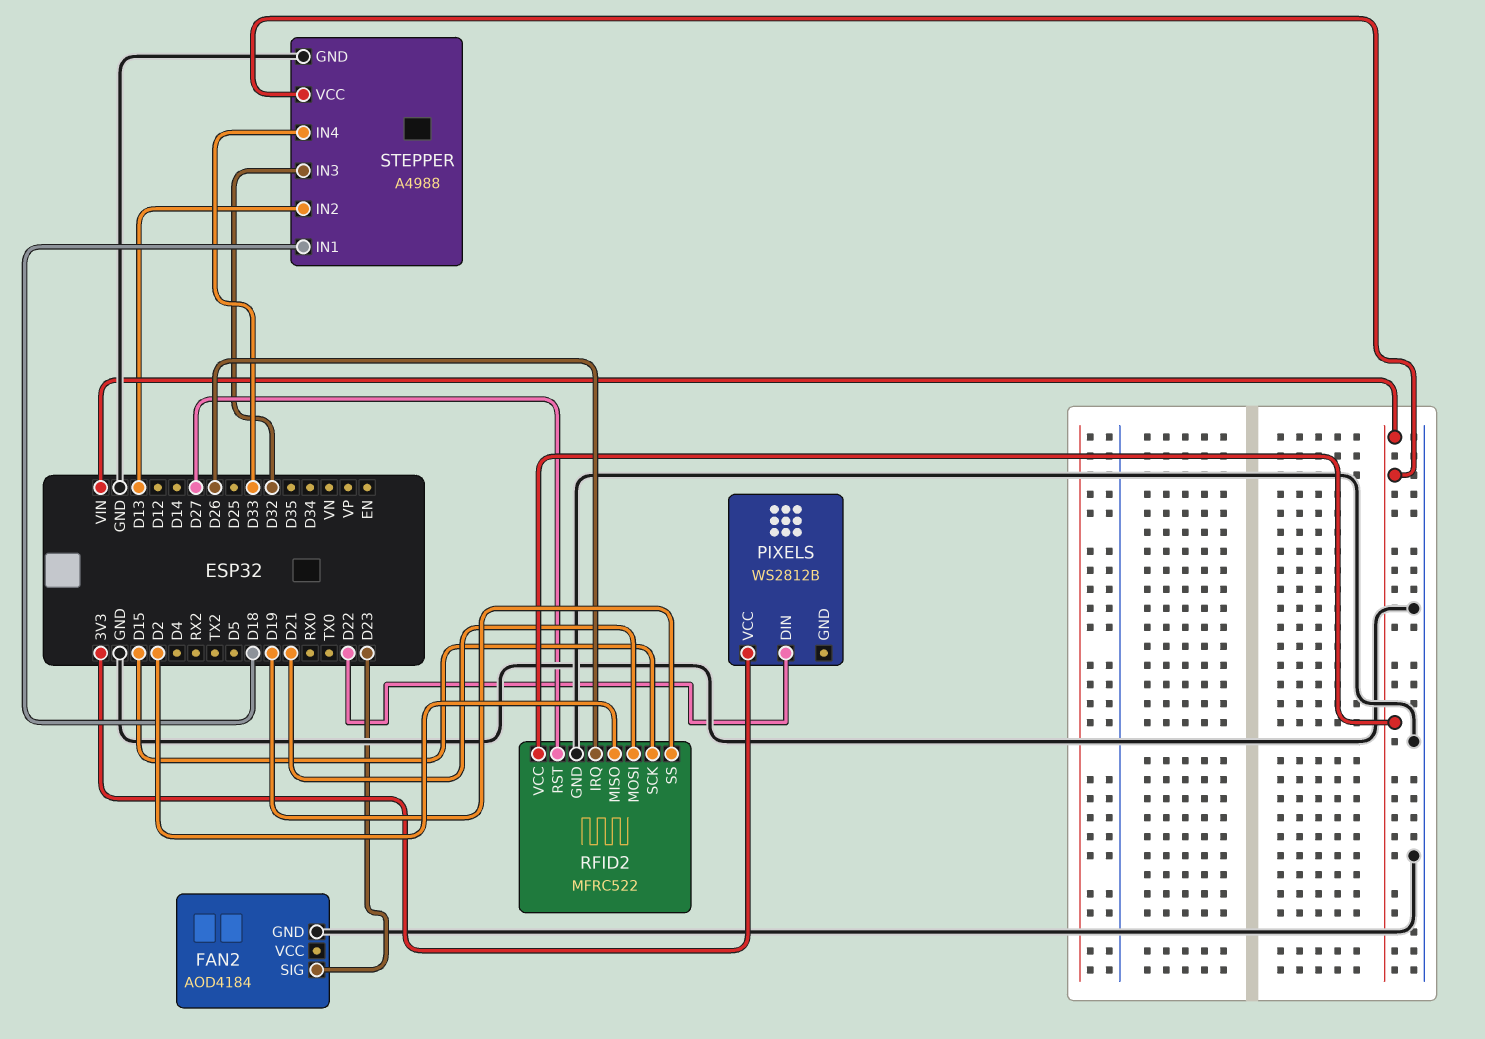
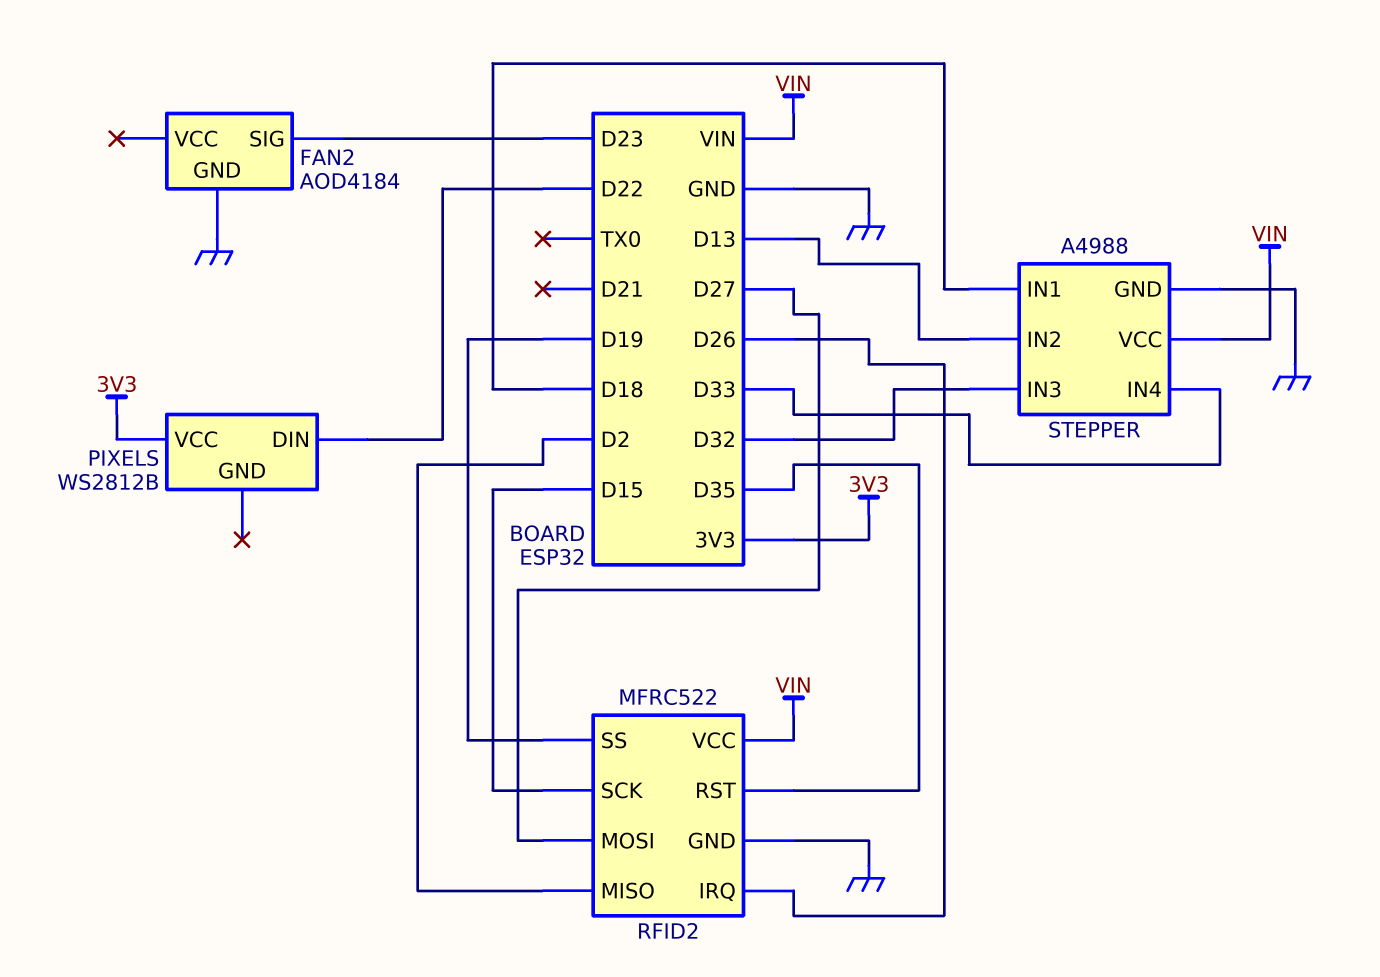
RFID2 pin MOSI: D21 -> D27
RFID2 pin RST: D27 -> D35

